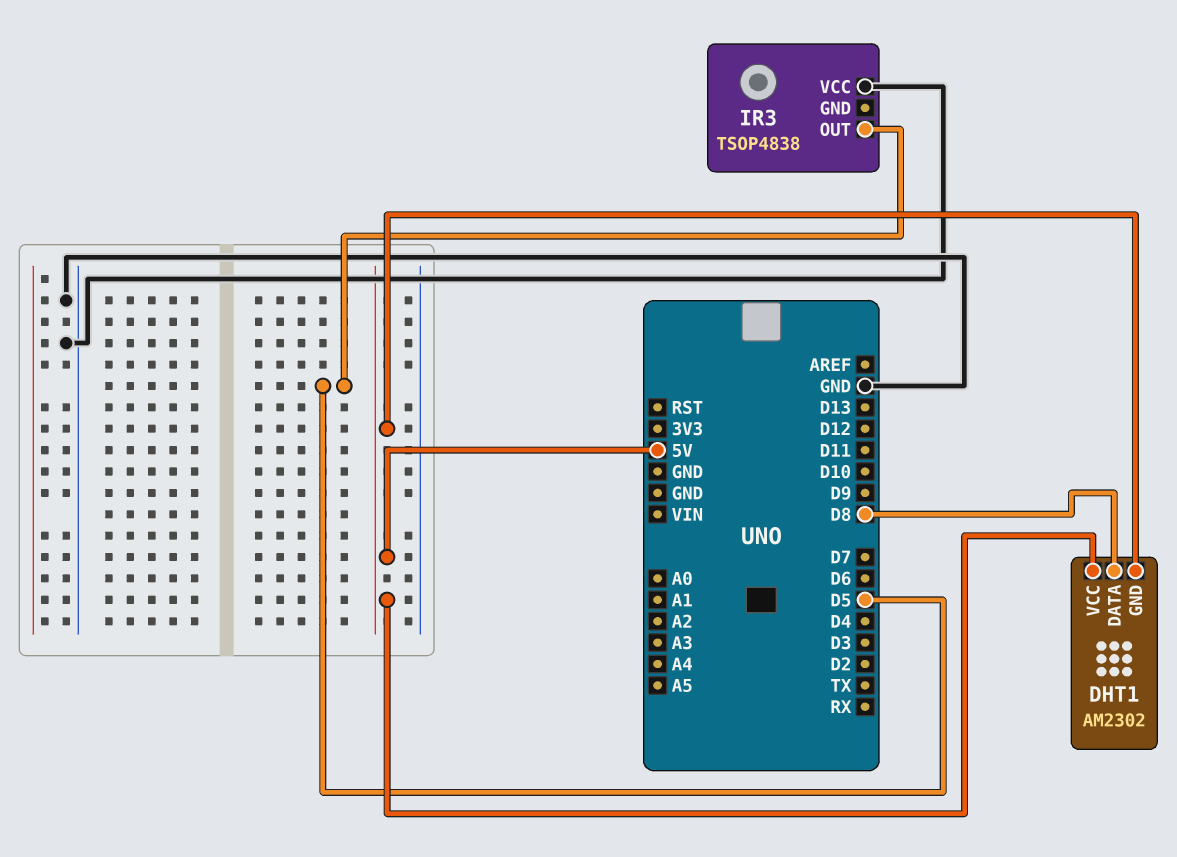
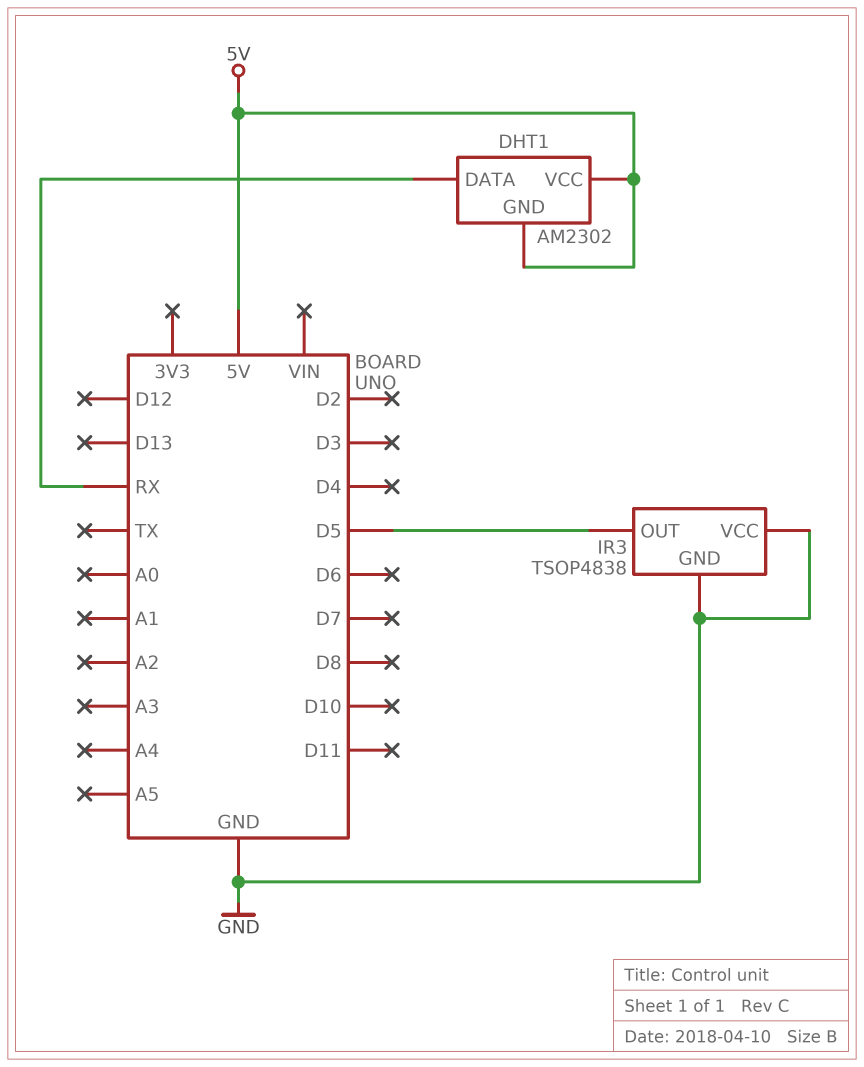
DHT1 pin DATA: D8 -> RX
IR3 pin GND: none -> GND

